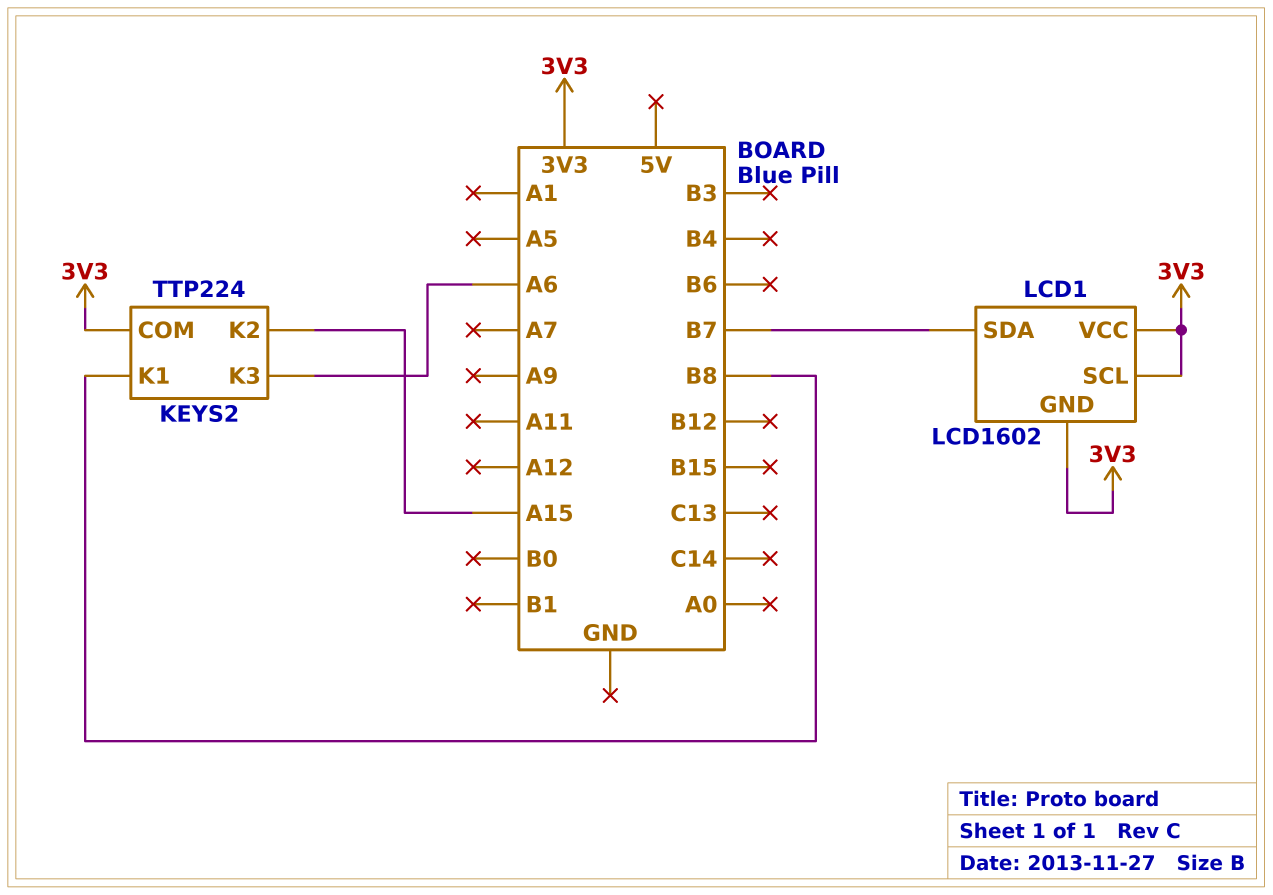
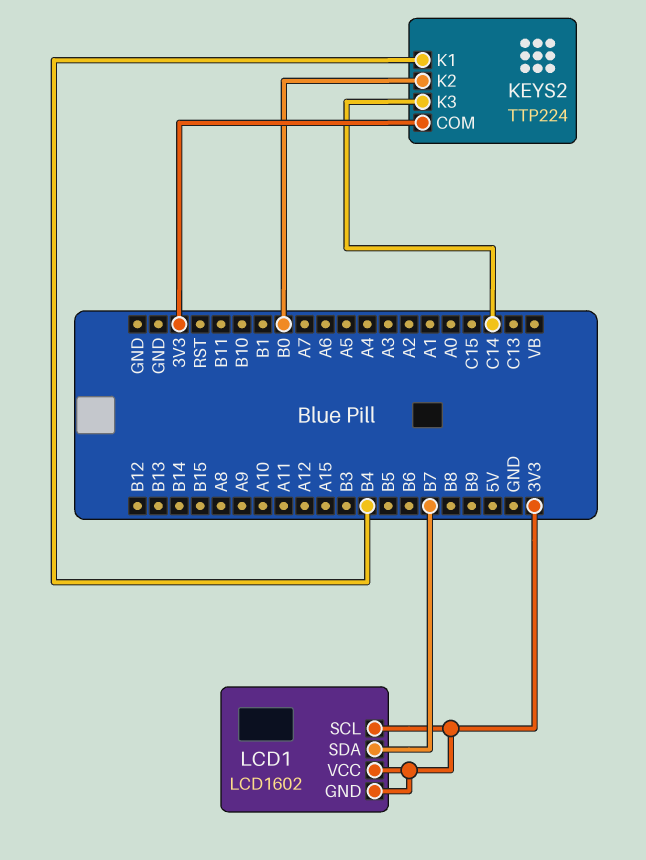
KEYS2 pin K1: B8 -> B4
KEYS2 pin K2: A15 -> B0
KEYS2 pin K3: A6 -> C14

